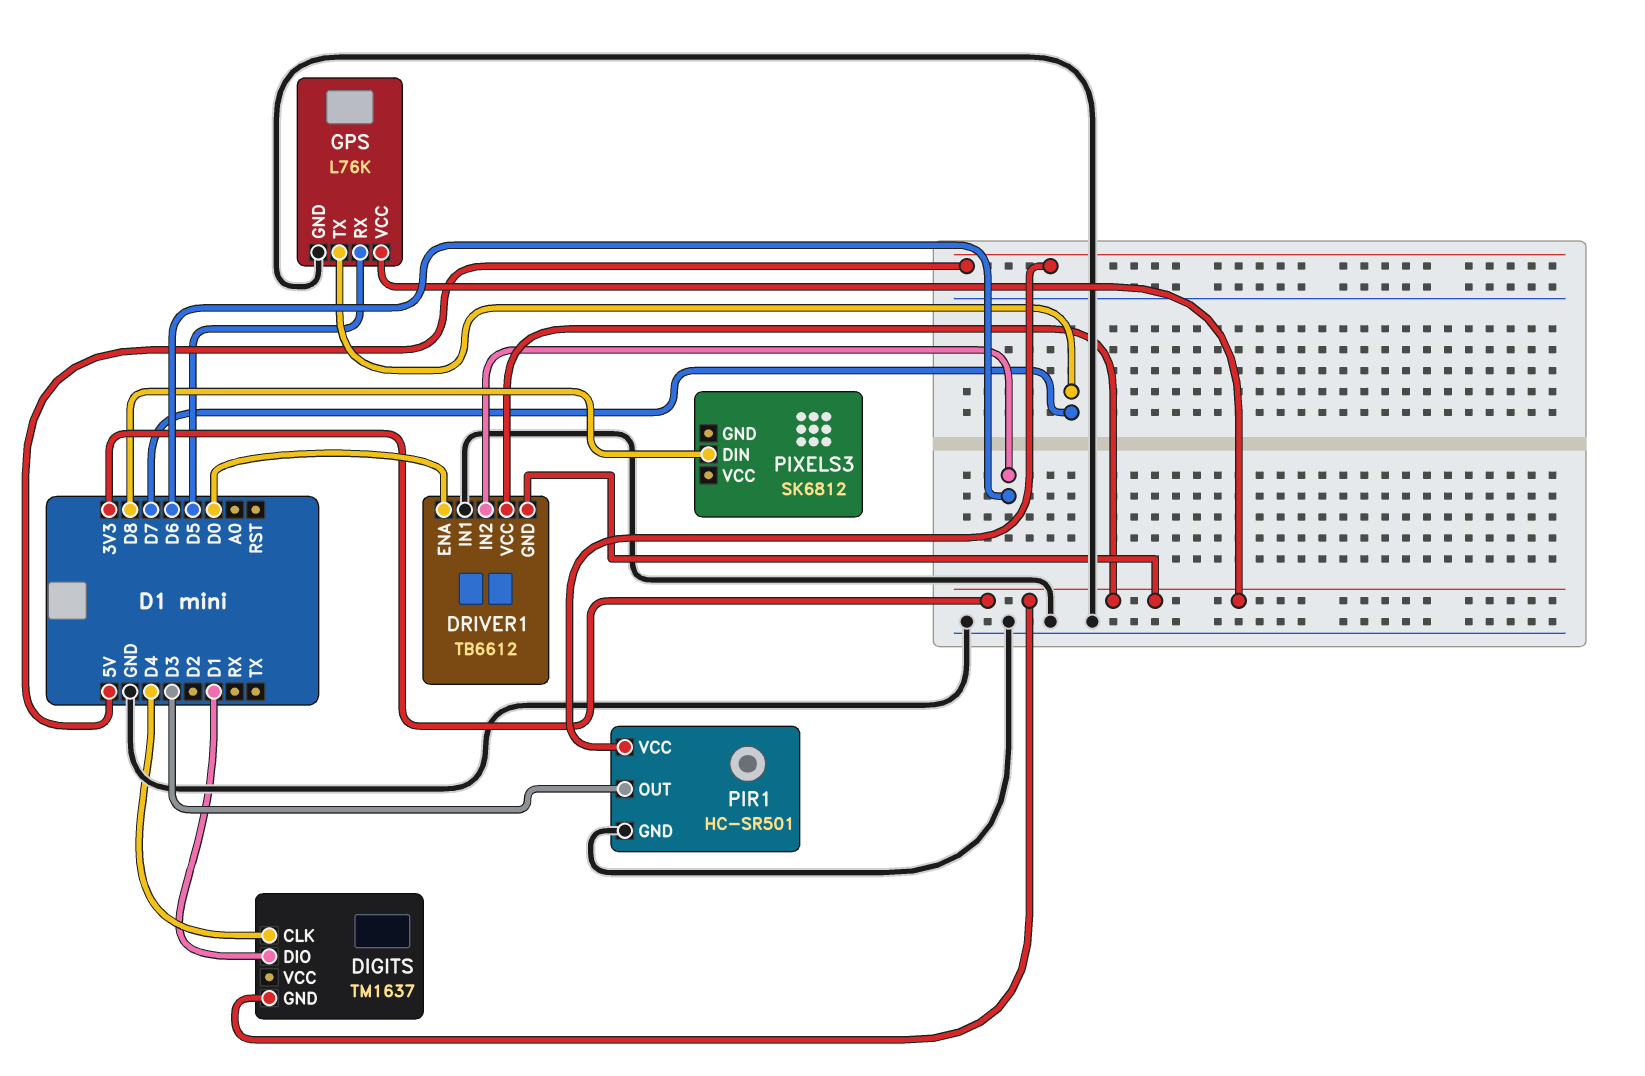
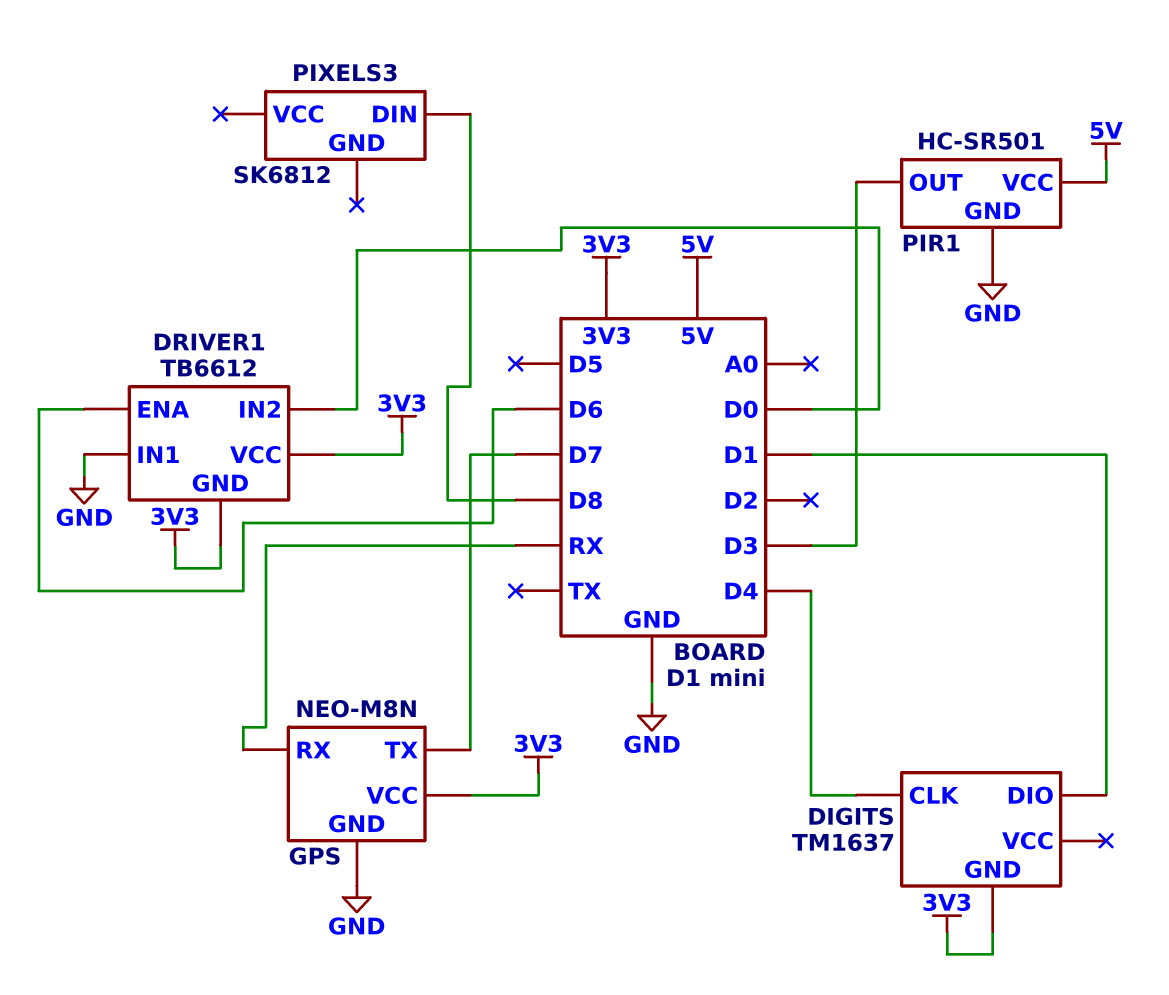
DRIVER1 pin ENA: D0 -> D6
DRIVER1 pin IN2: D6 -> D0
GPS: L76K -> NEO-M8N
GPS pin RX: D5 -> RX

